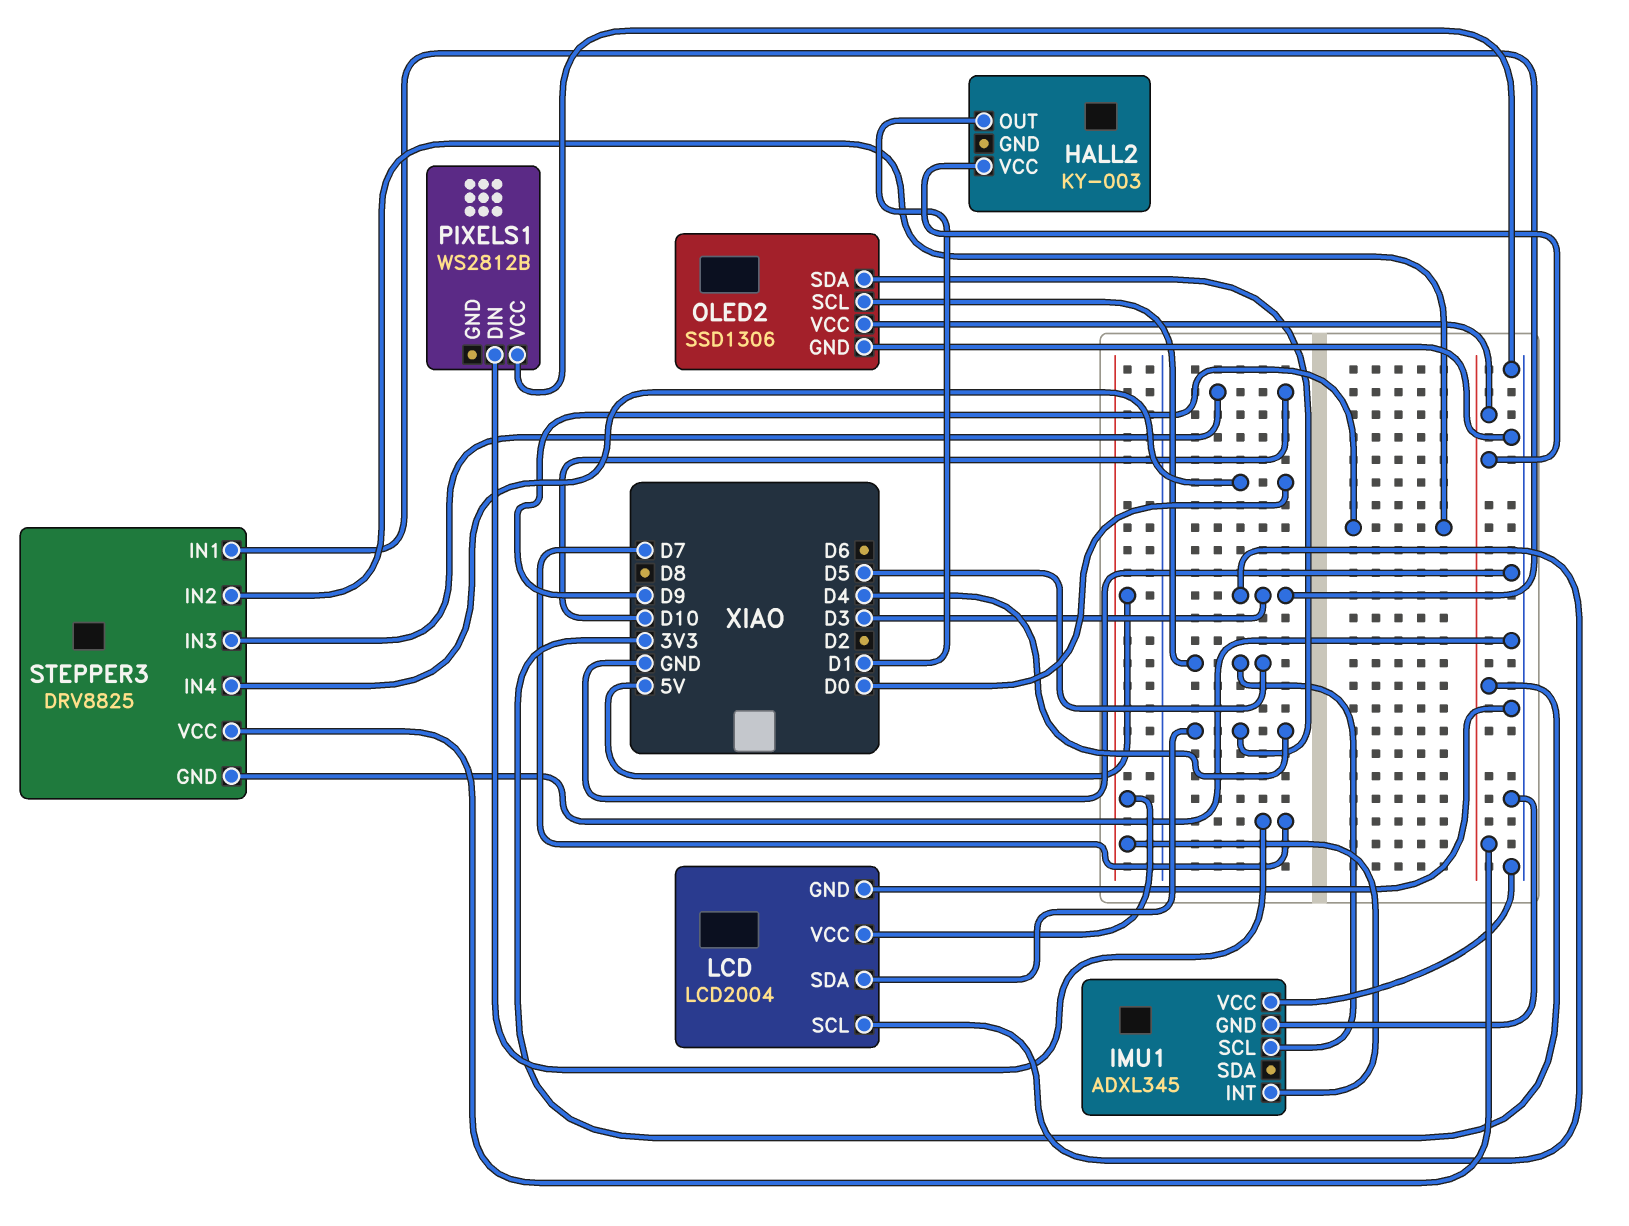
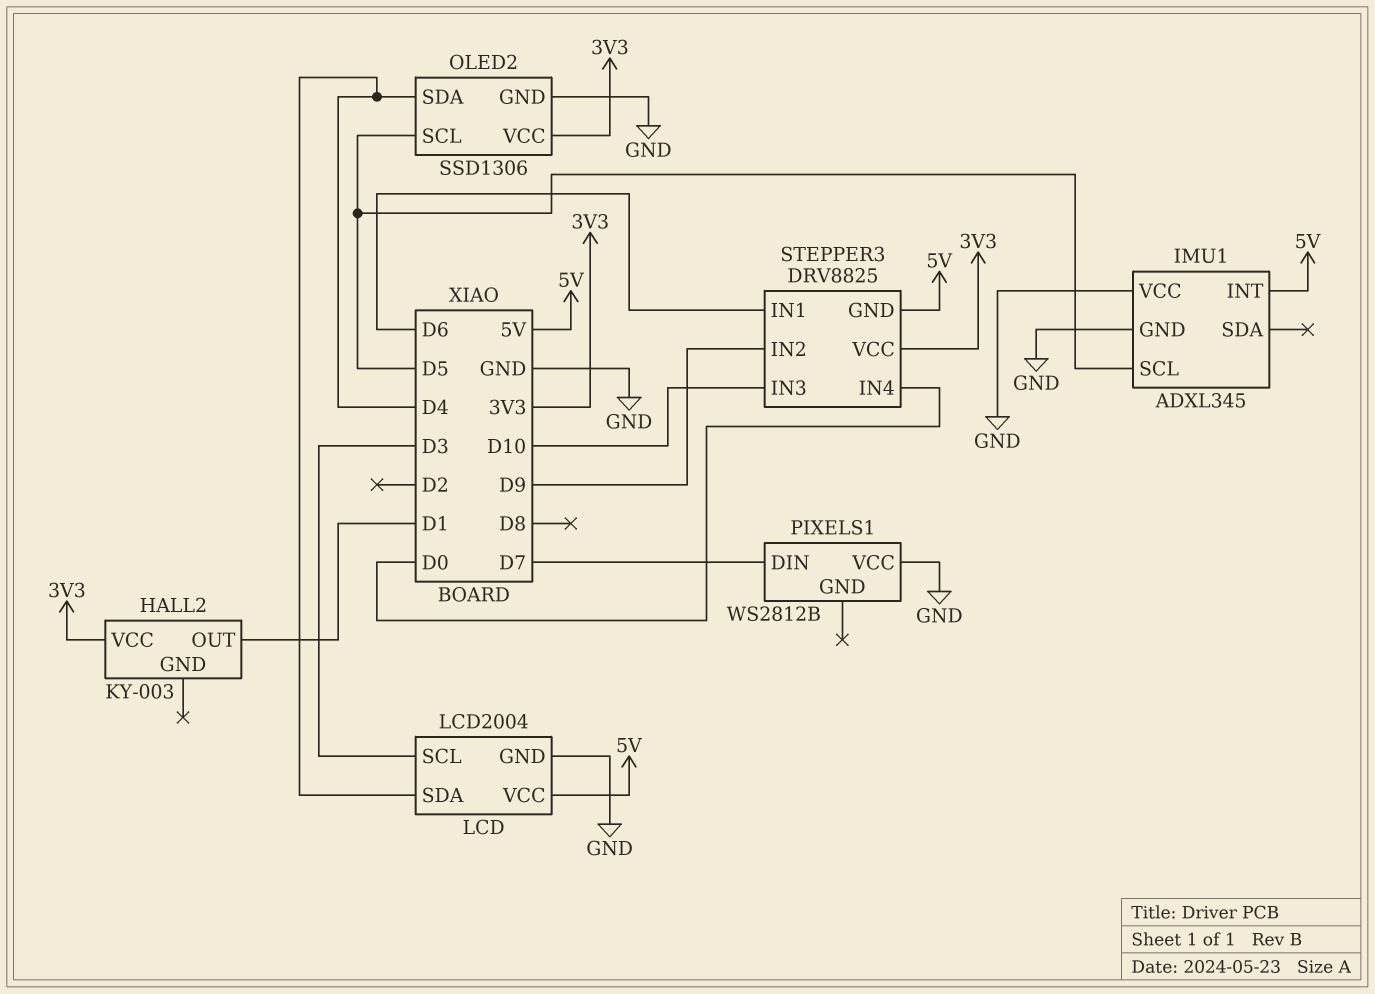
STEPPER3 pin GND: GND -> 5V
STEPPER3 pin IN1: D3 -> D6

